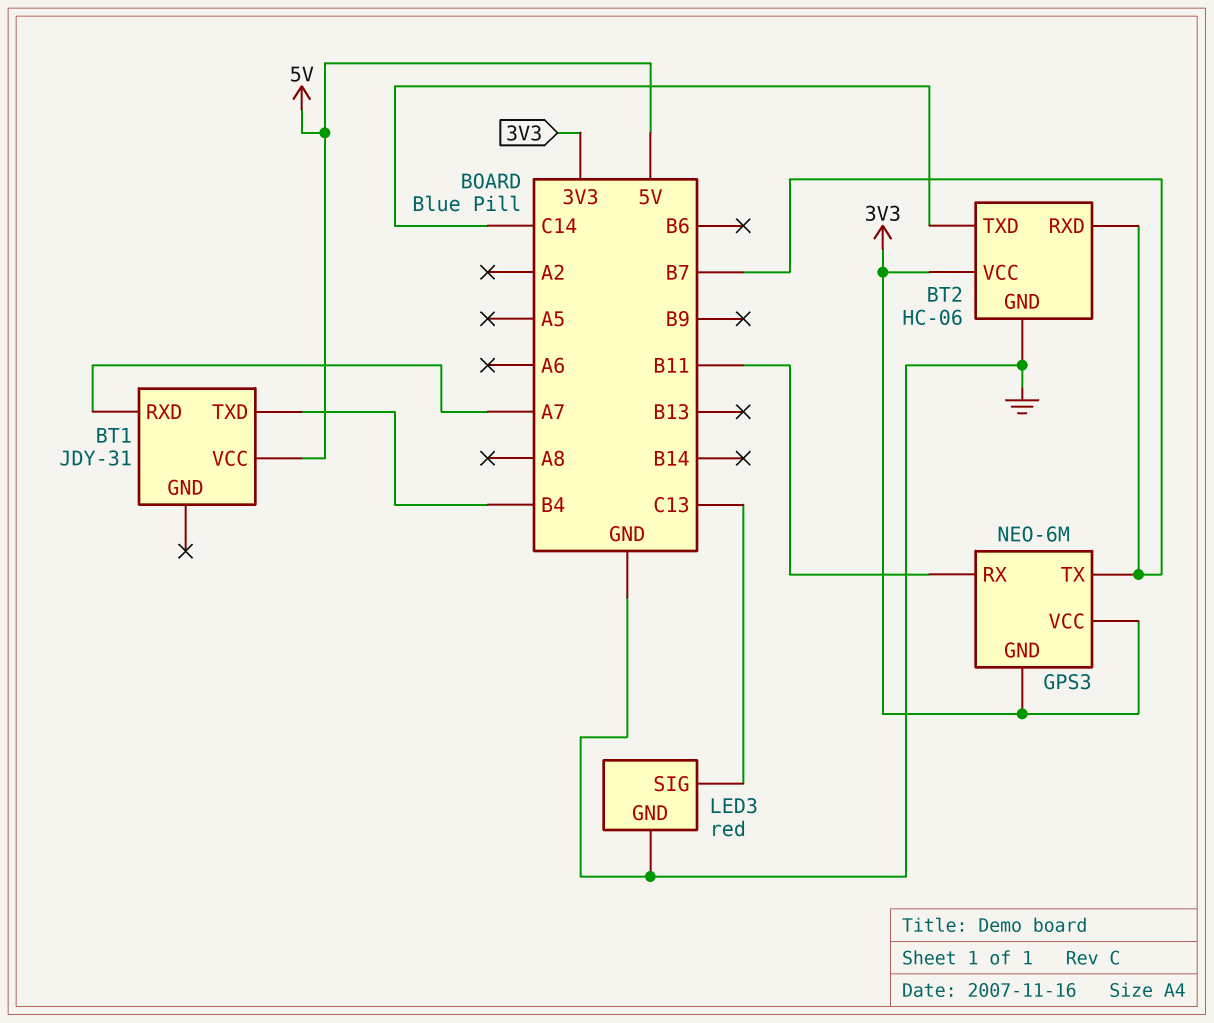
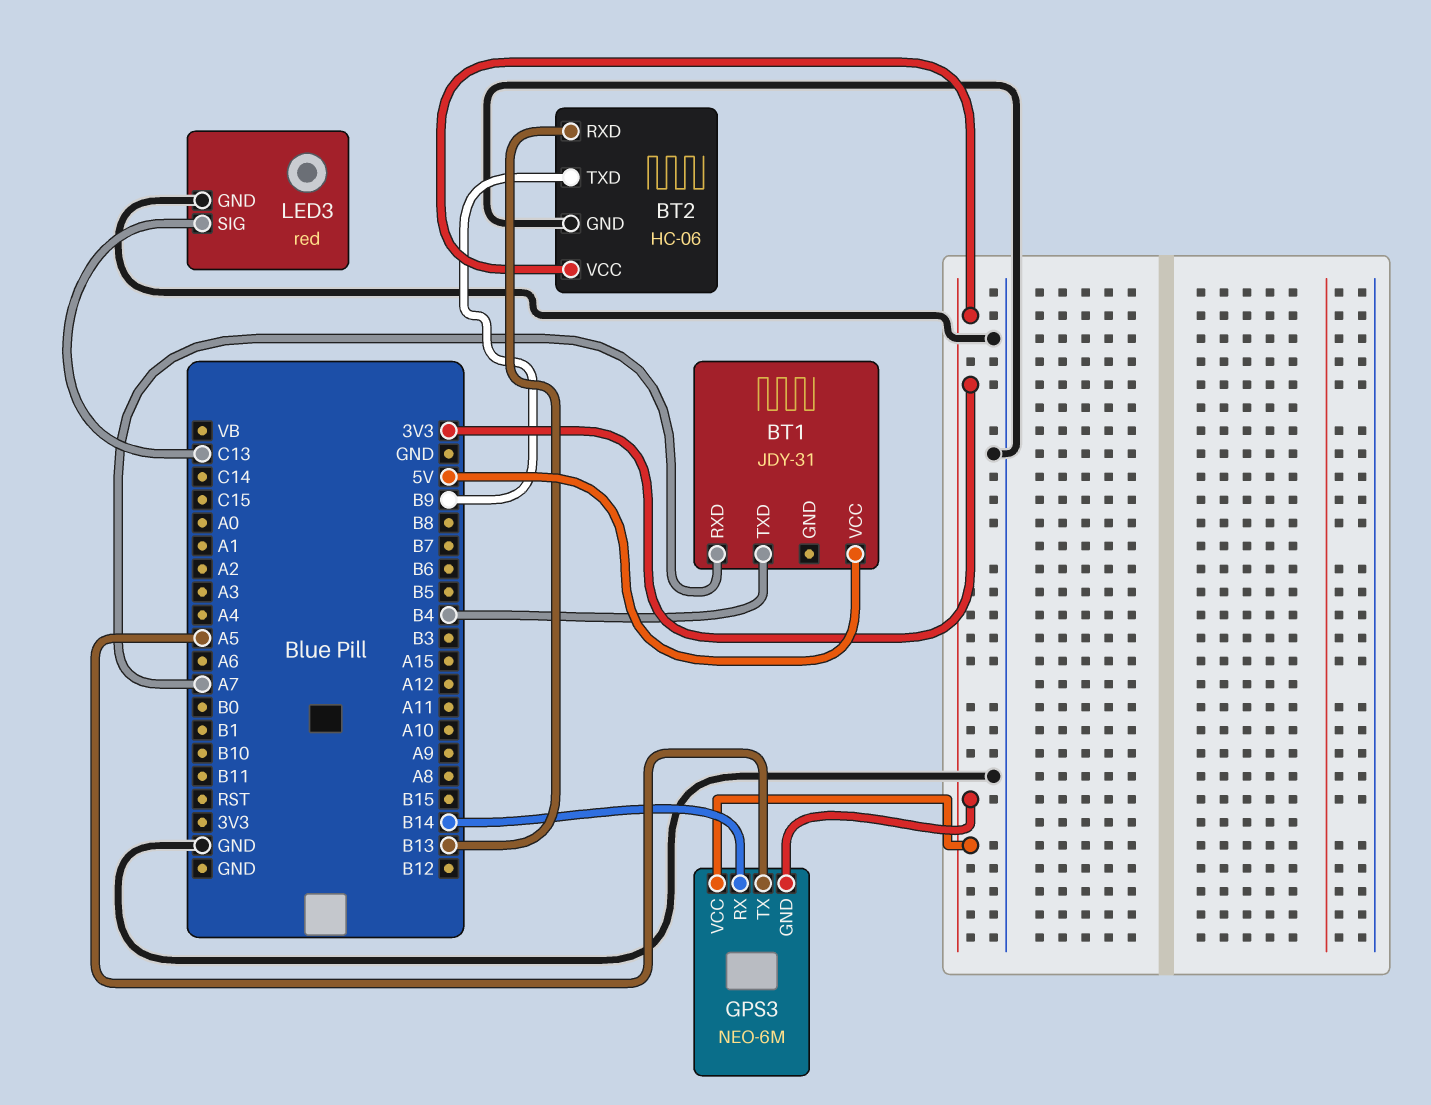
BT2 pin RXD: B7 -> B13
BT2 pin TXD: C14 -> B9
GPS3 pin RX: B11 -> B14
GPS3 pin TX: B7 -> A5

